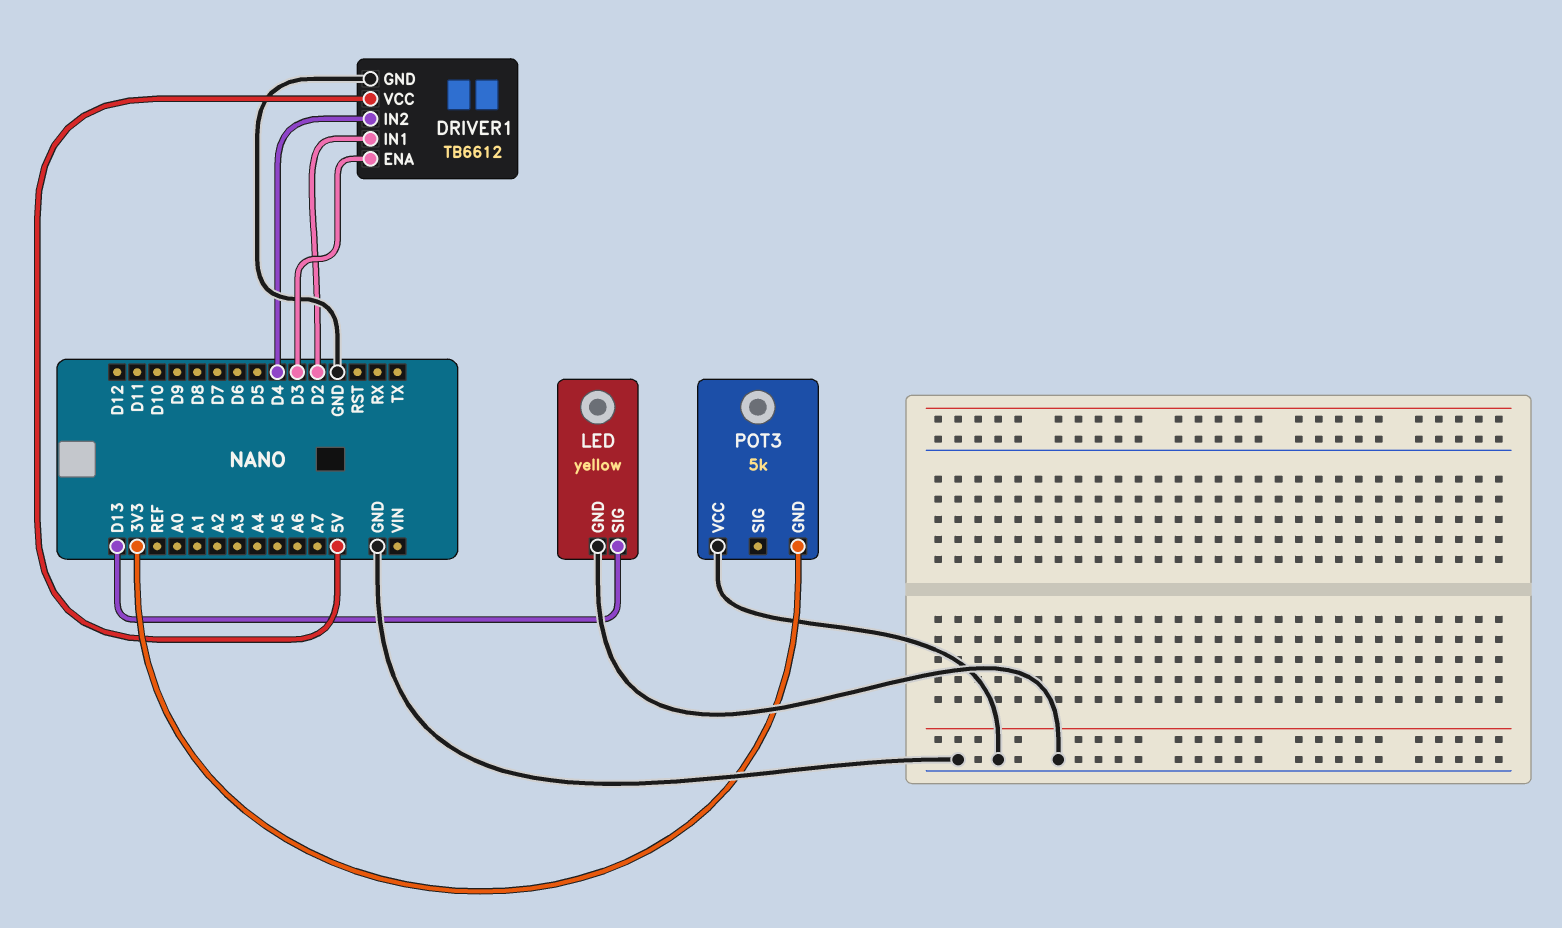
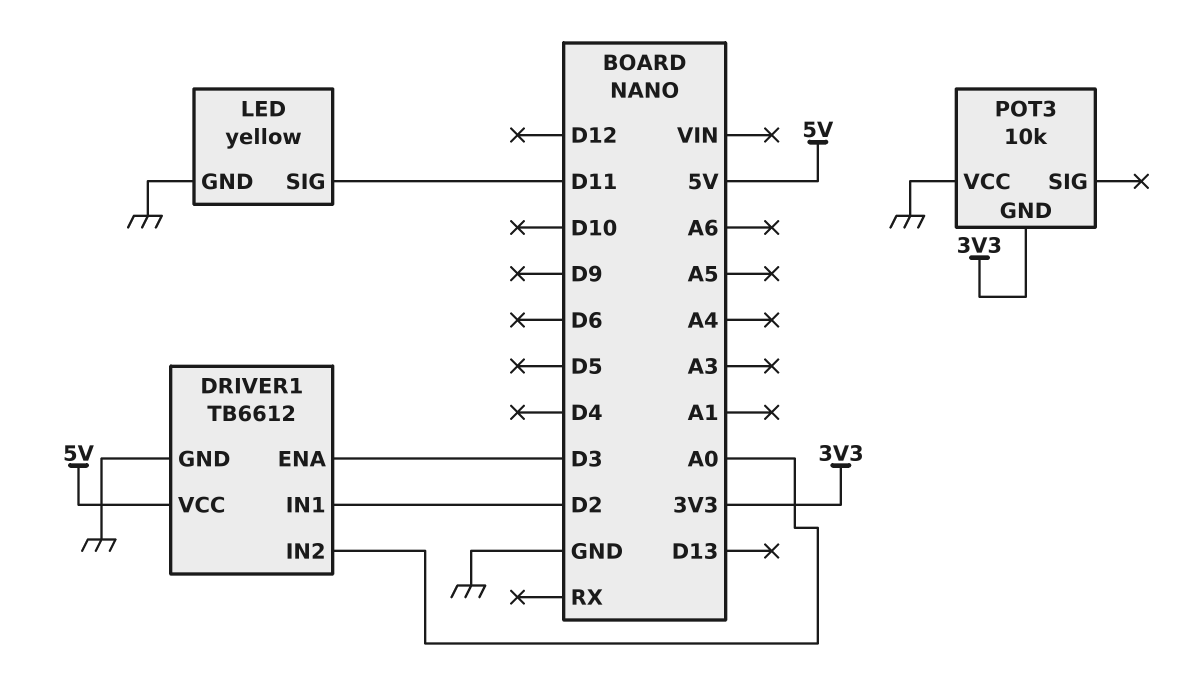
DRIVER1 pin IN2: D4 -> A0
LED pin SIG: D13 -> D11
POT3: 5k -> 10k

